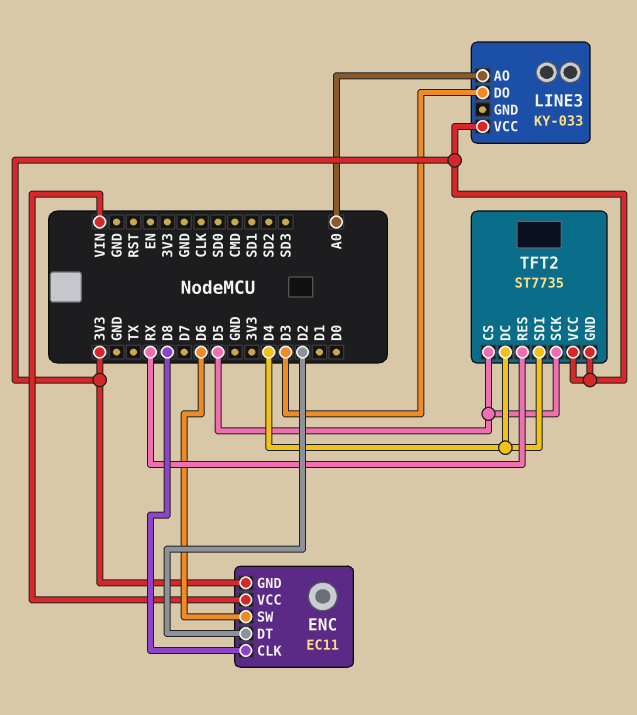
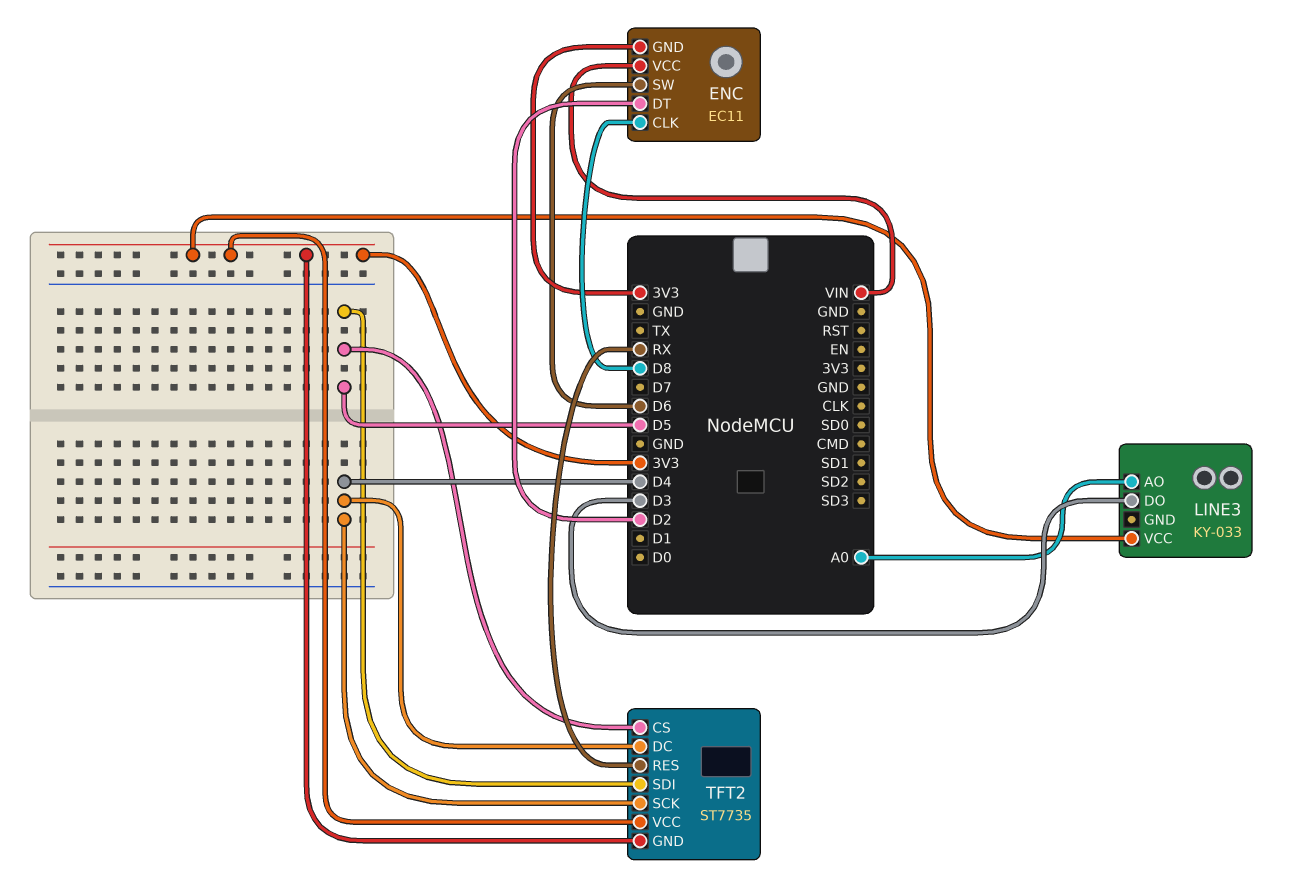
TFT2 pin SCK: D5 -> D4
TFT2 pin SDI: D4 -> D5

